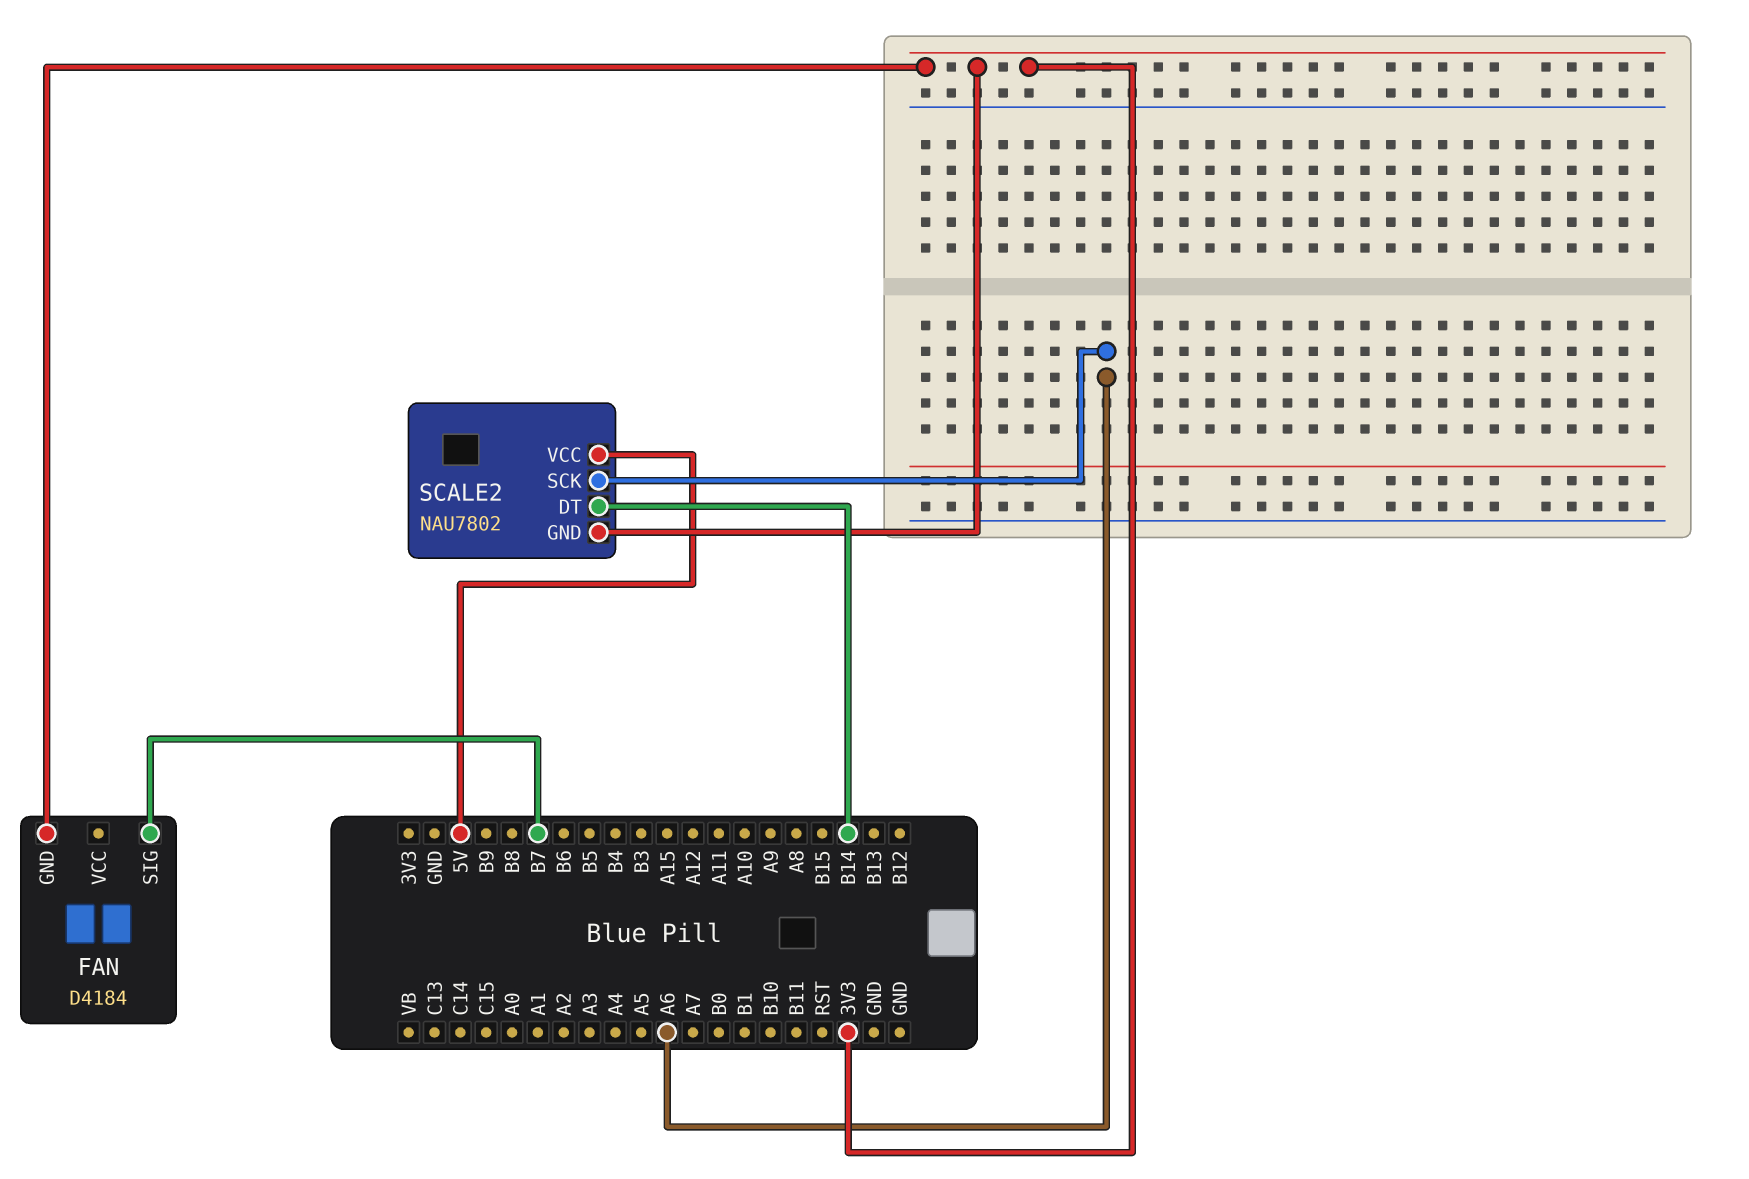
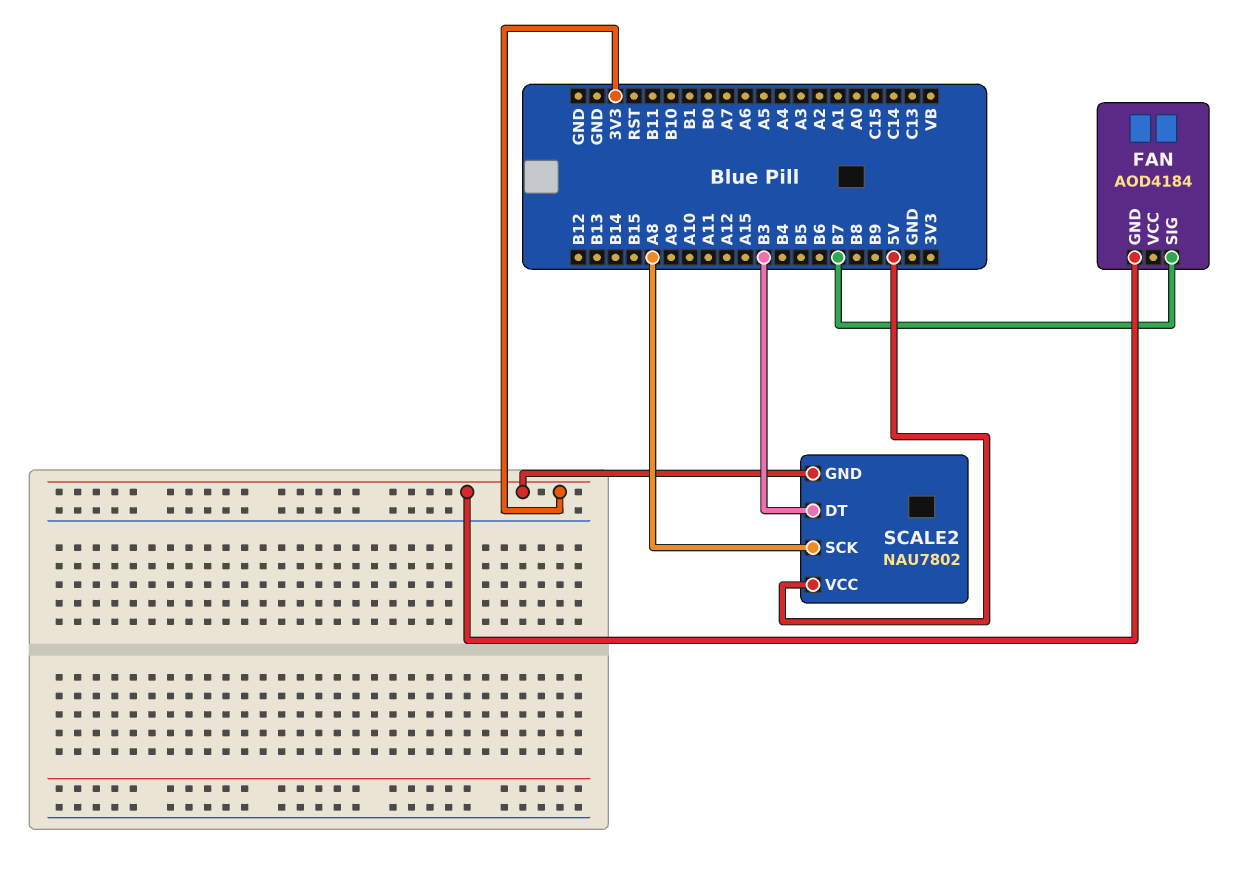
FAN: D4184 -> AOD4184
SCALE2 pin DT: B14 -> B3
SCALE2 pin SCK: A6 -> A8

